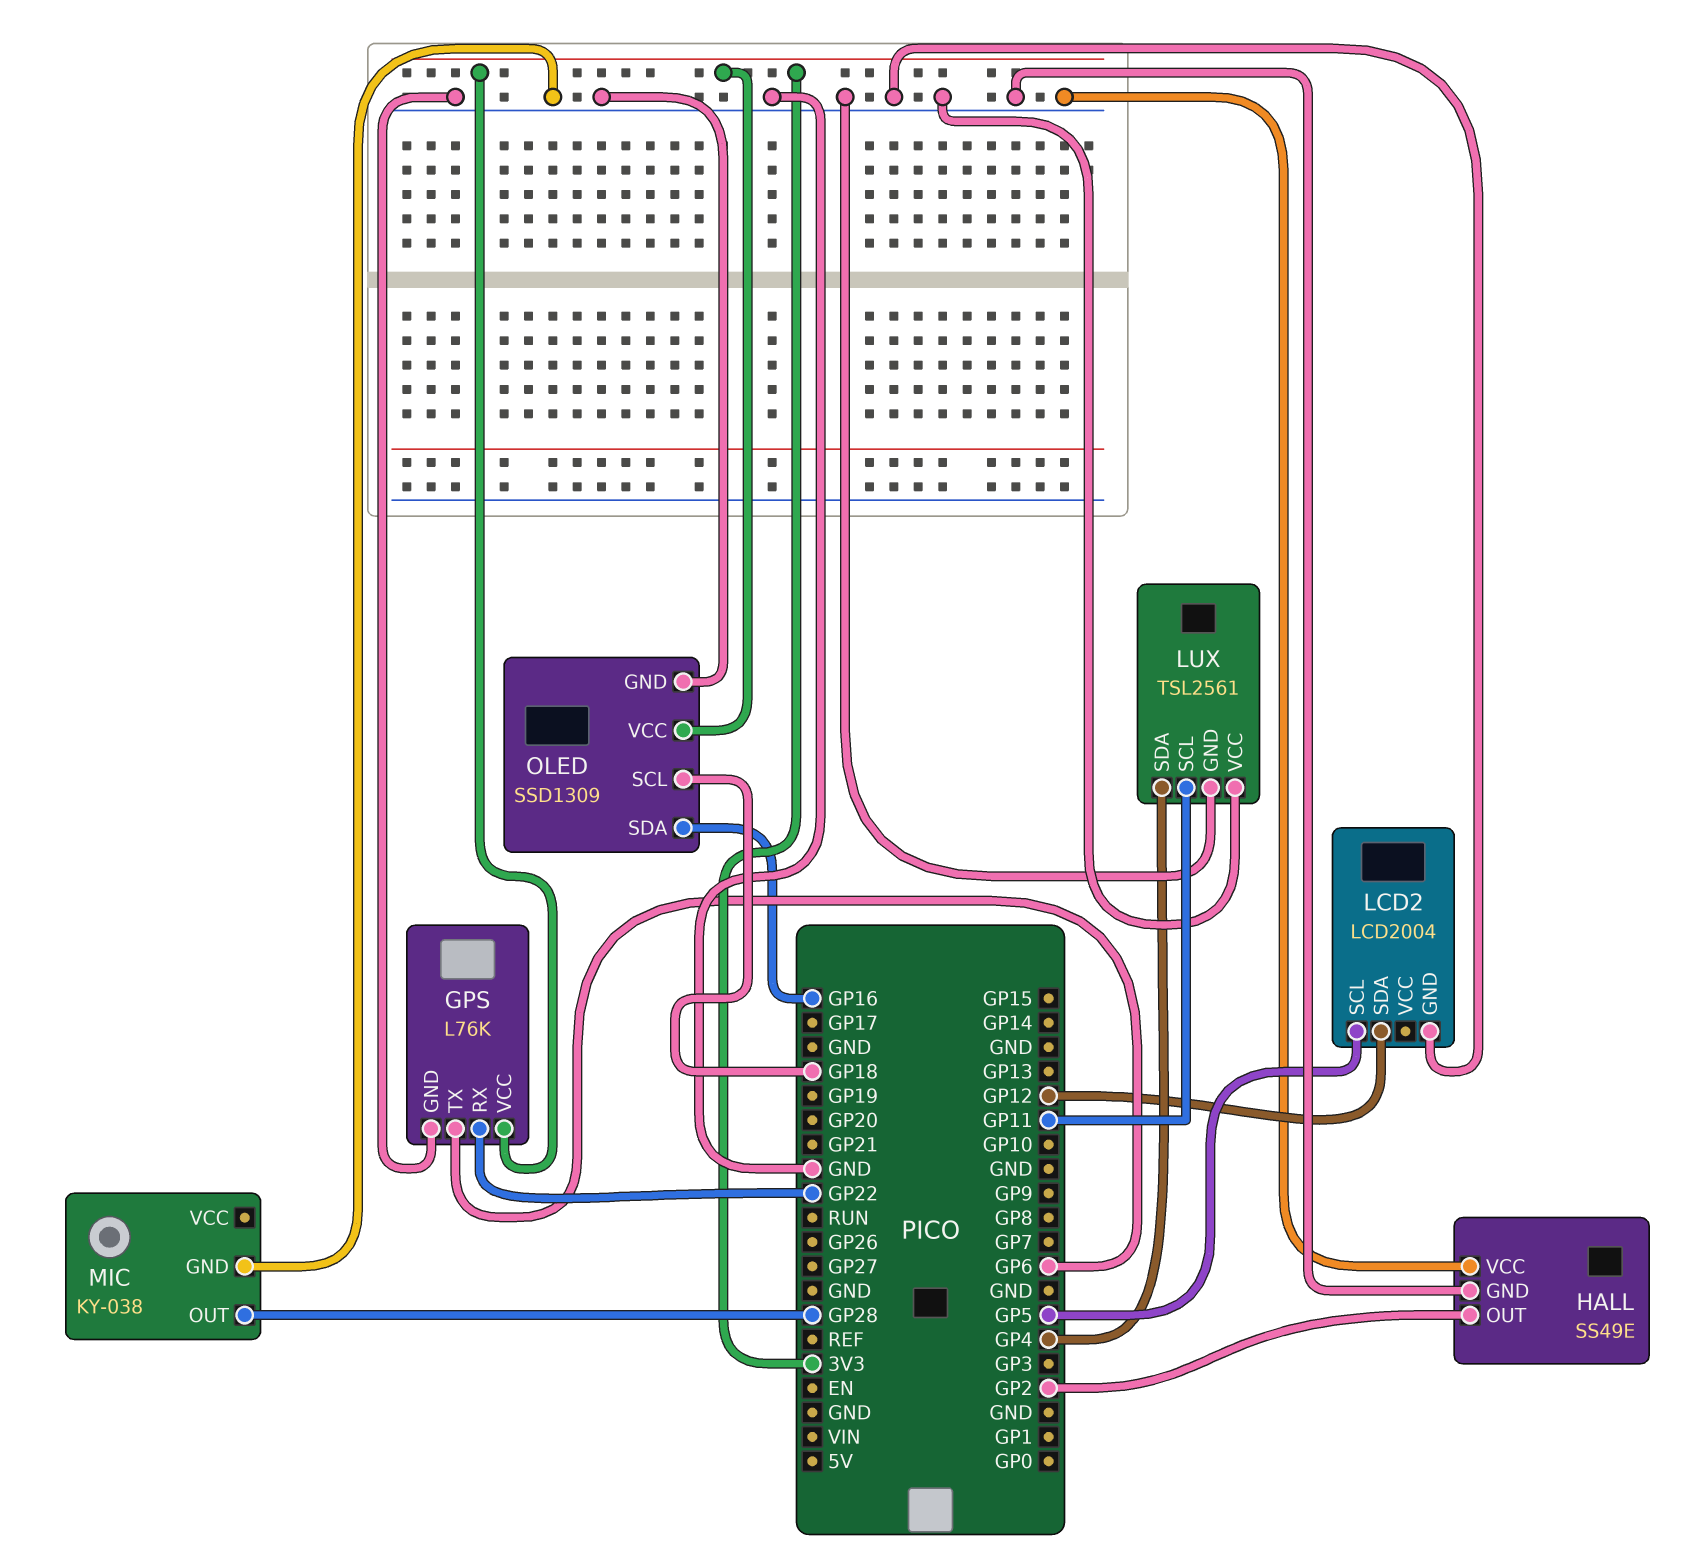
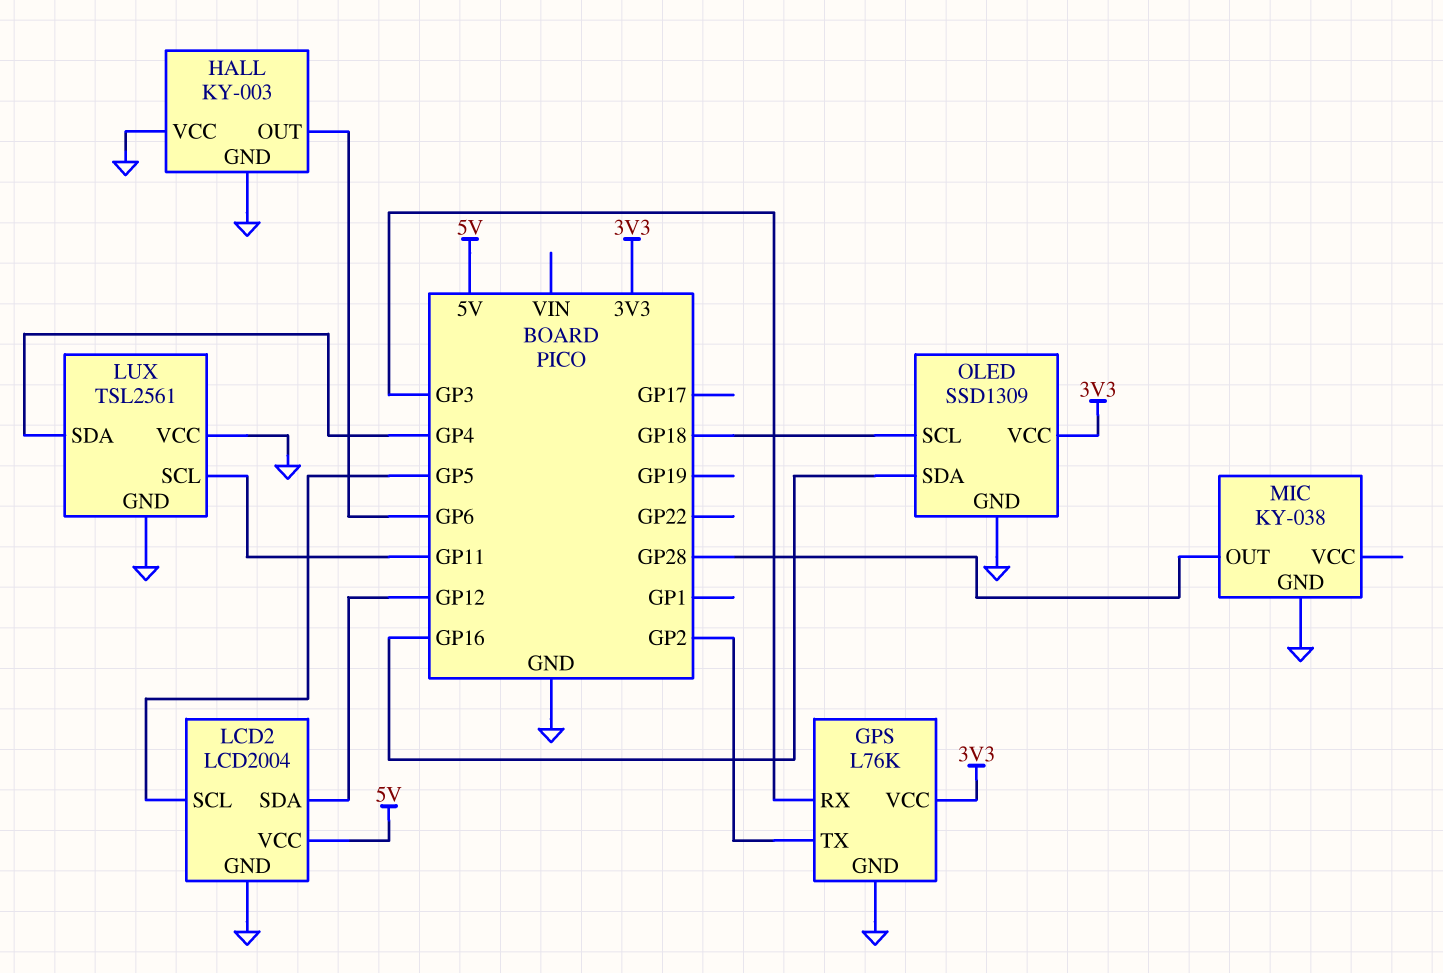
GPS pin RX: GP22 -> GP3
GPS pin TX: GP6 -> GP2
HALL: SS49E -> KY-003
HALL pin OUT: GP2 -> GP6
LCD2 pin VCC: none -> 5V

